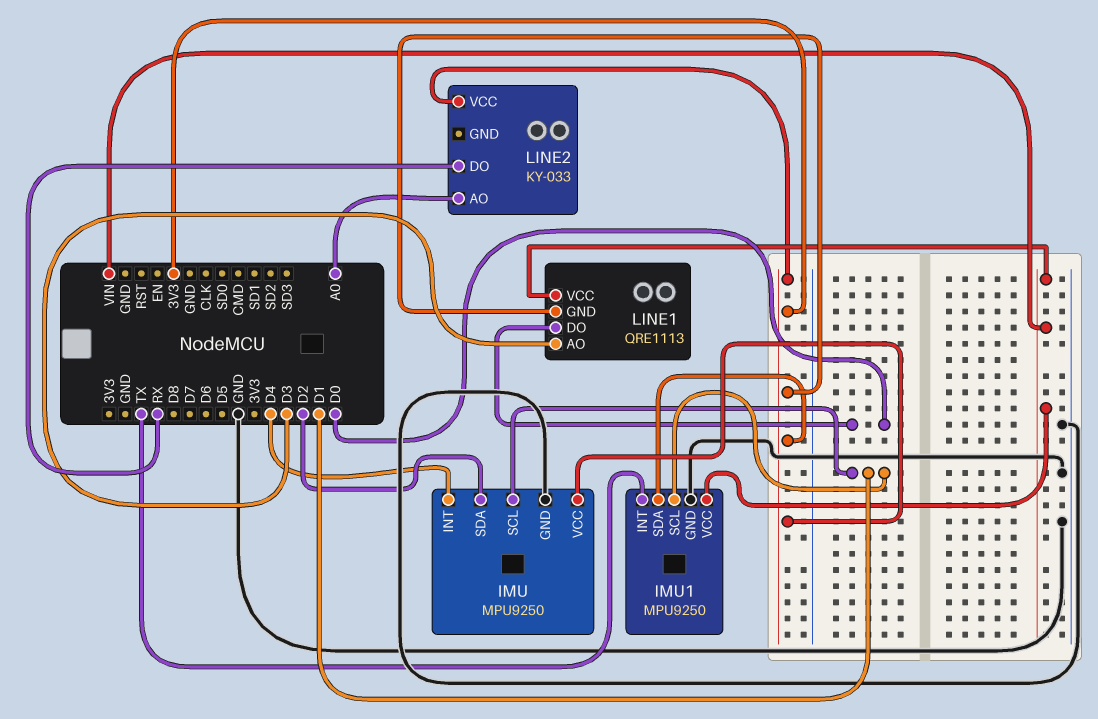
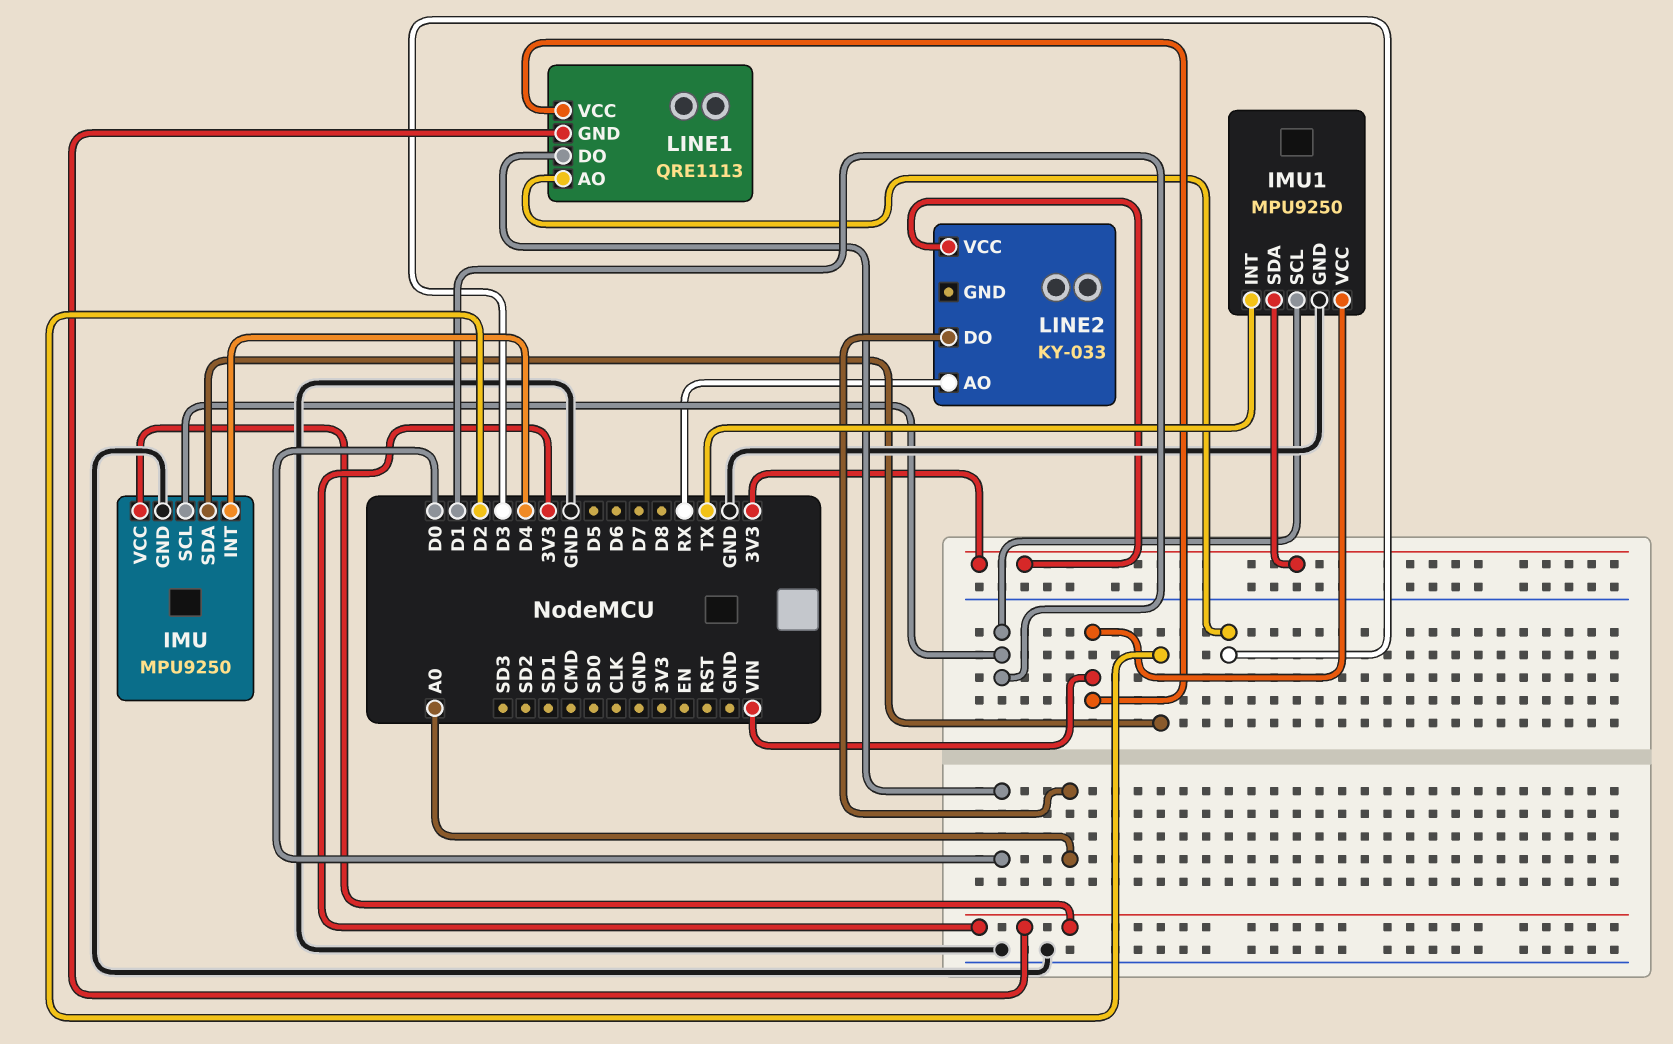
LINE2 pin AO: A0 -> RX
LINE2 pin DO: RX -> A0

